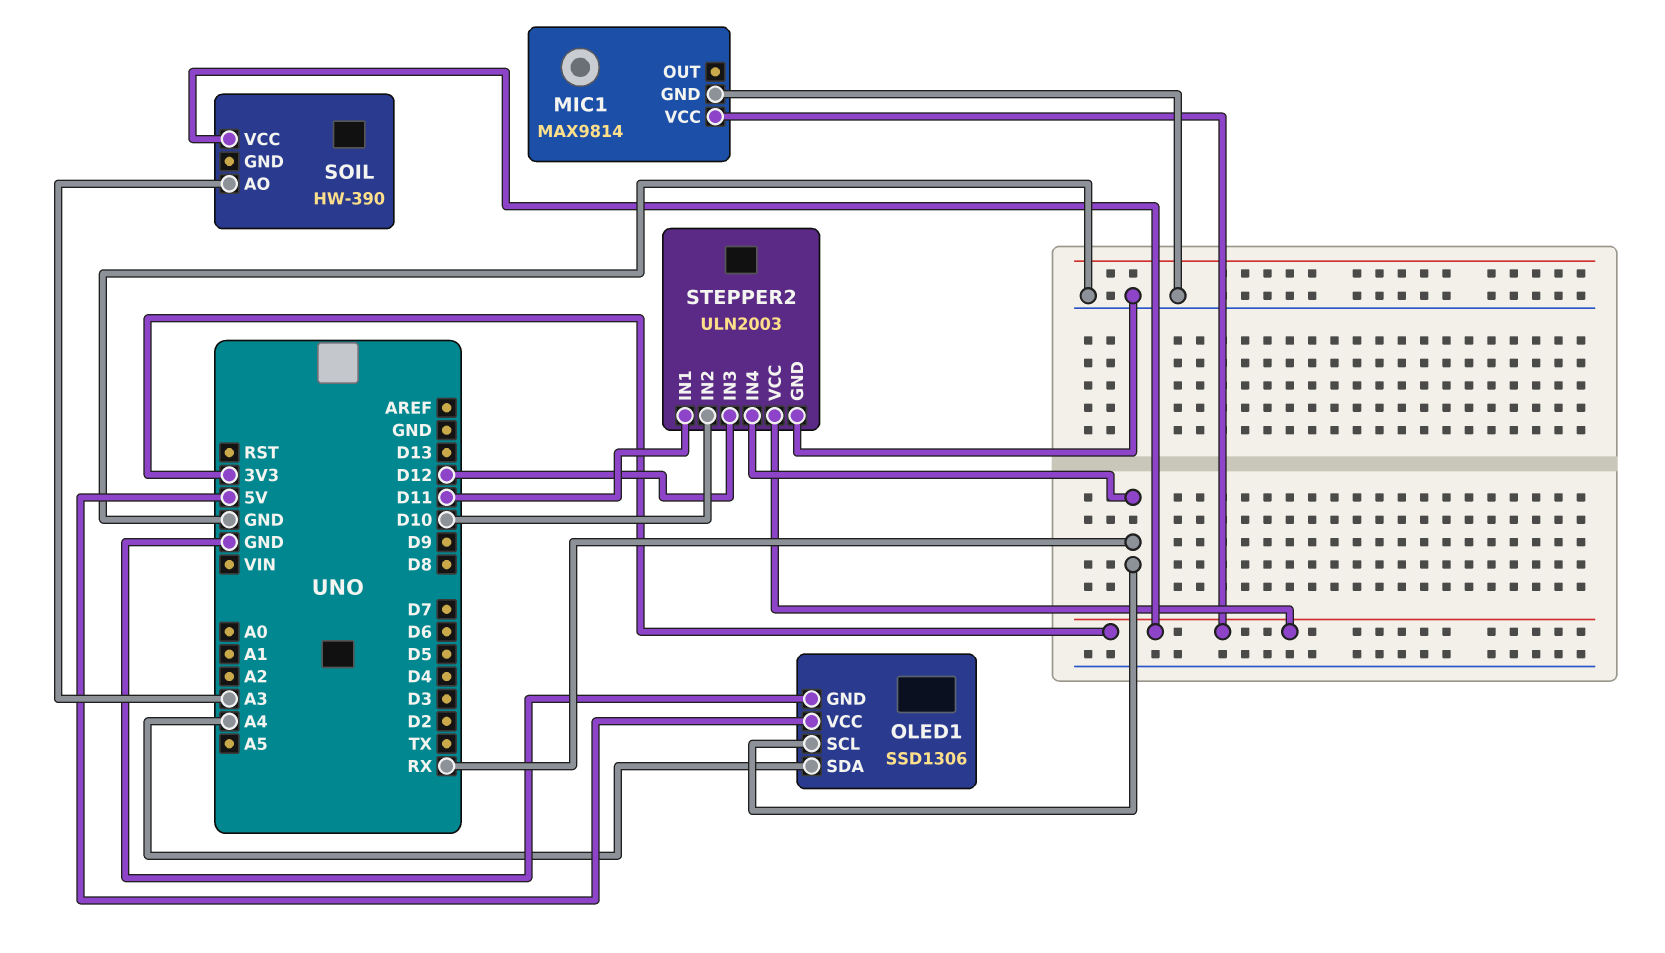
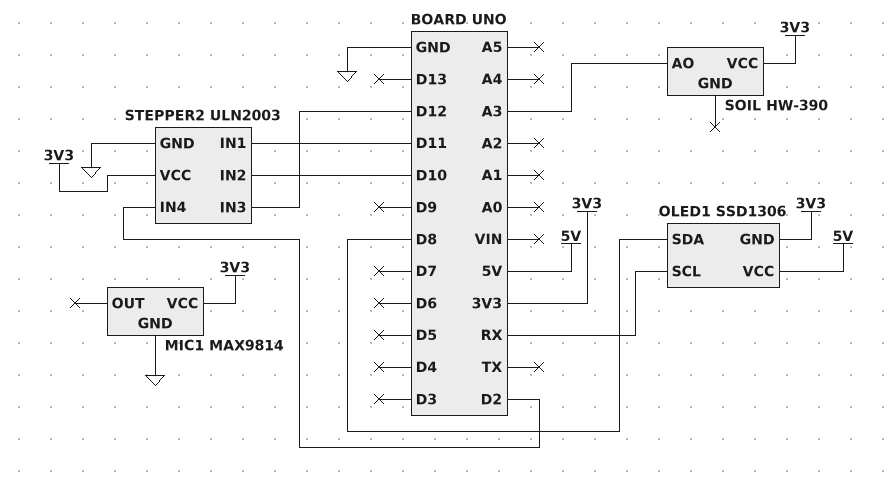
OLED1 pin GND: GND -> 3V3
OLED1 pin SDA: A4 -> D8
STEPPER2 pin IN4: RX -> D2

